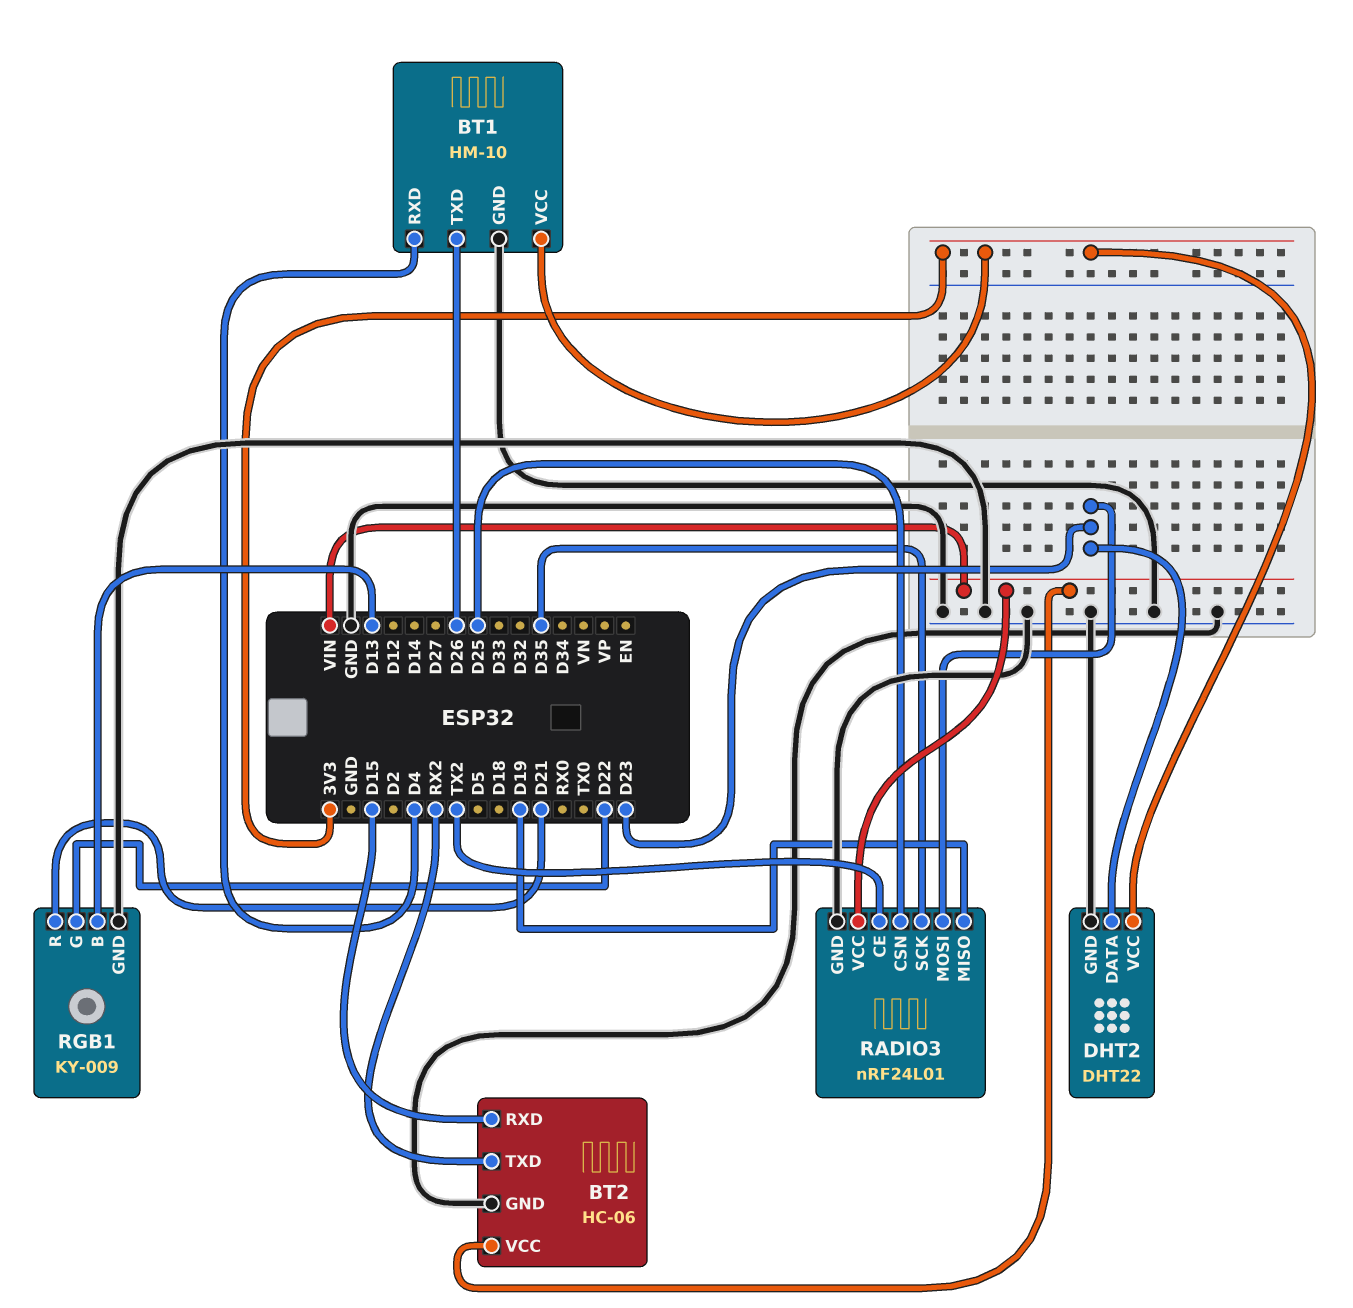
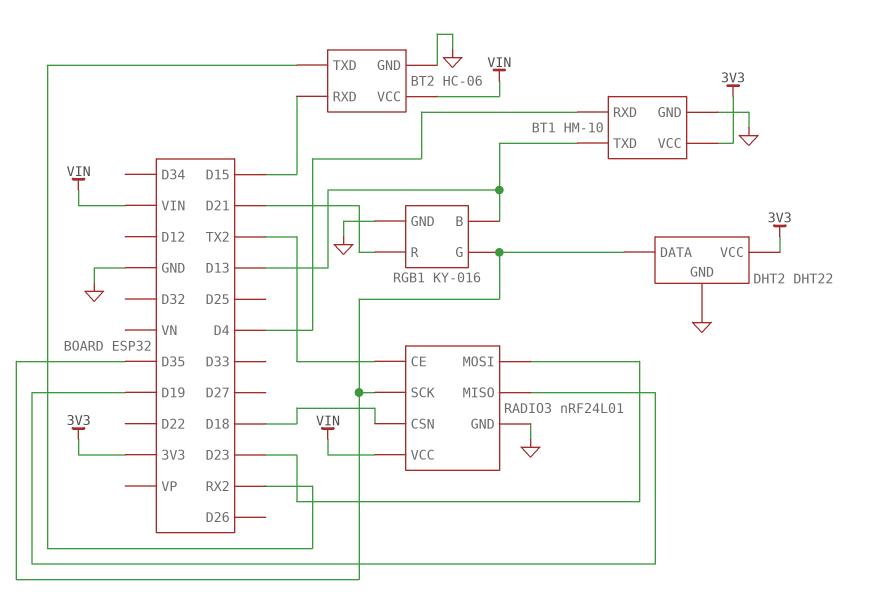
BT1 pin TXD: D26 -> D13
DHT2 pin DATA: D23 -> D35
RADIO3 pin CSN: D25 -> D18
RGB1: KY-009 -> KY-016
RGB1 pin G: D22 -> D35

